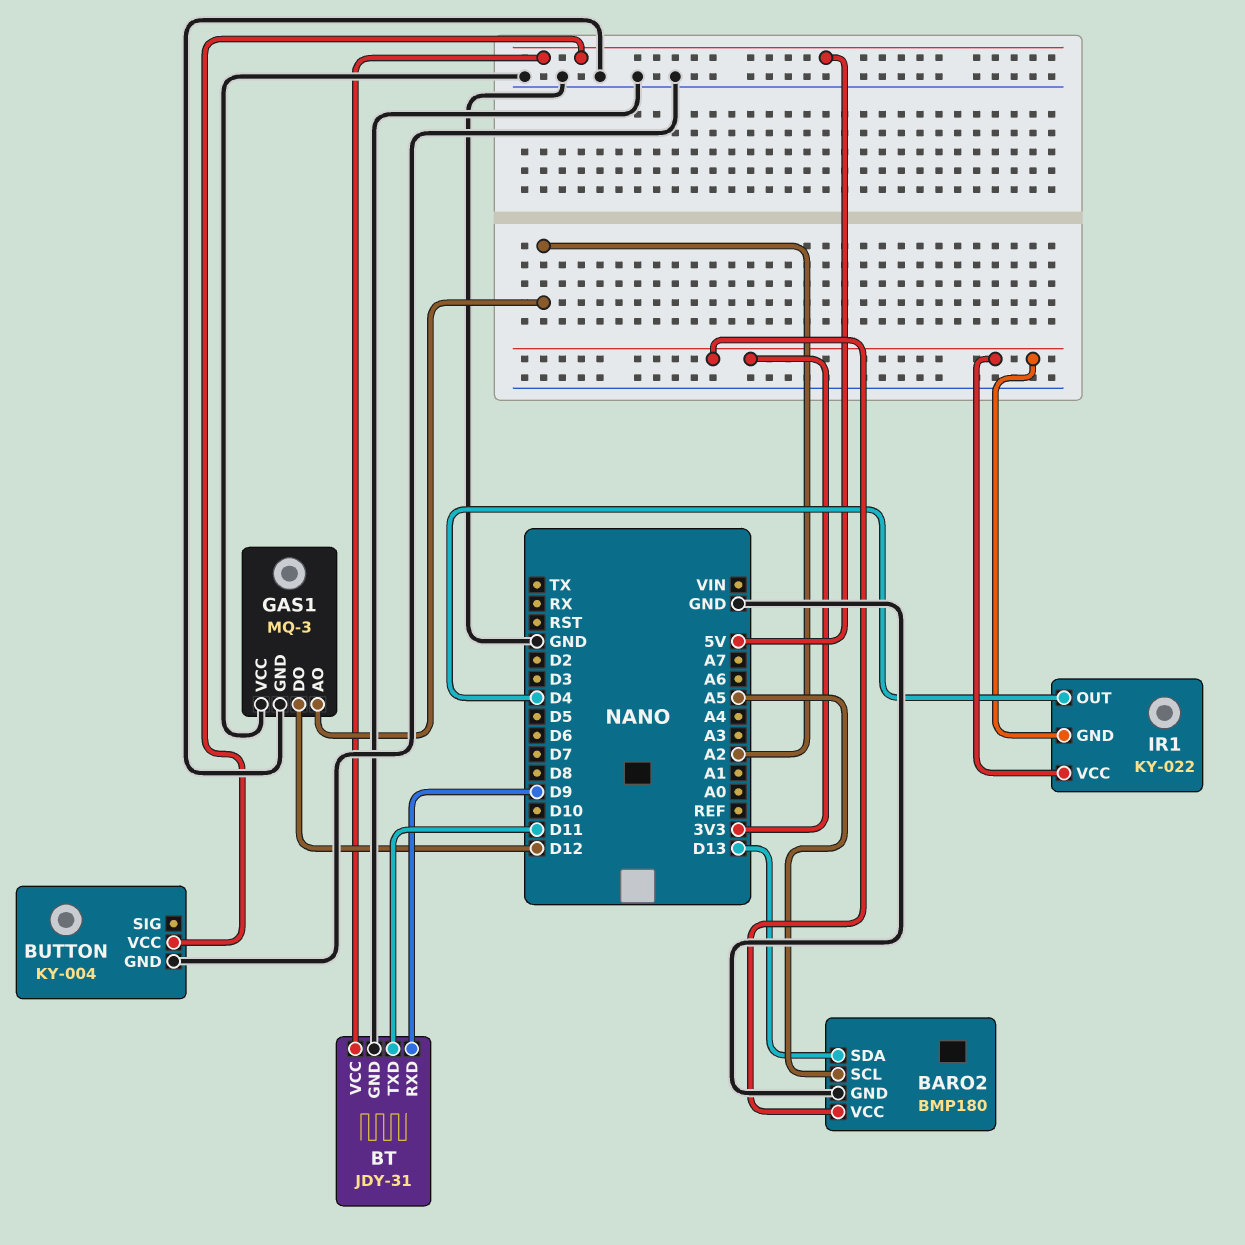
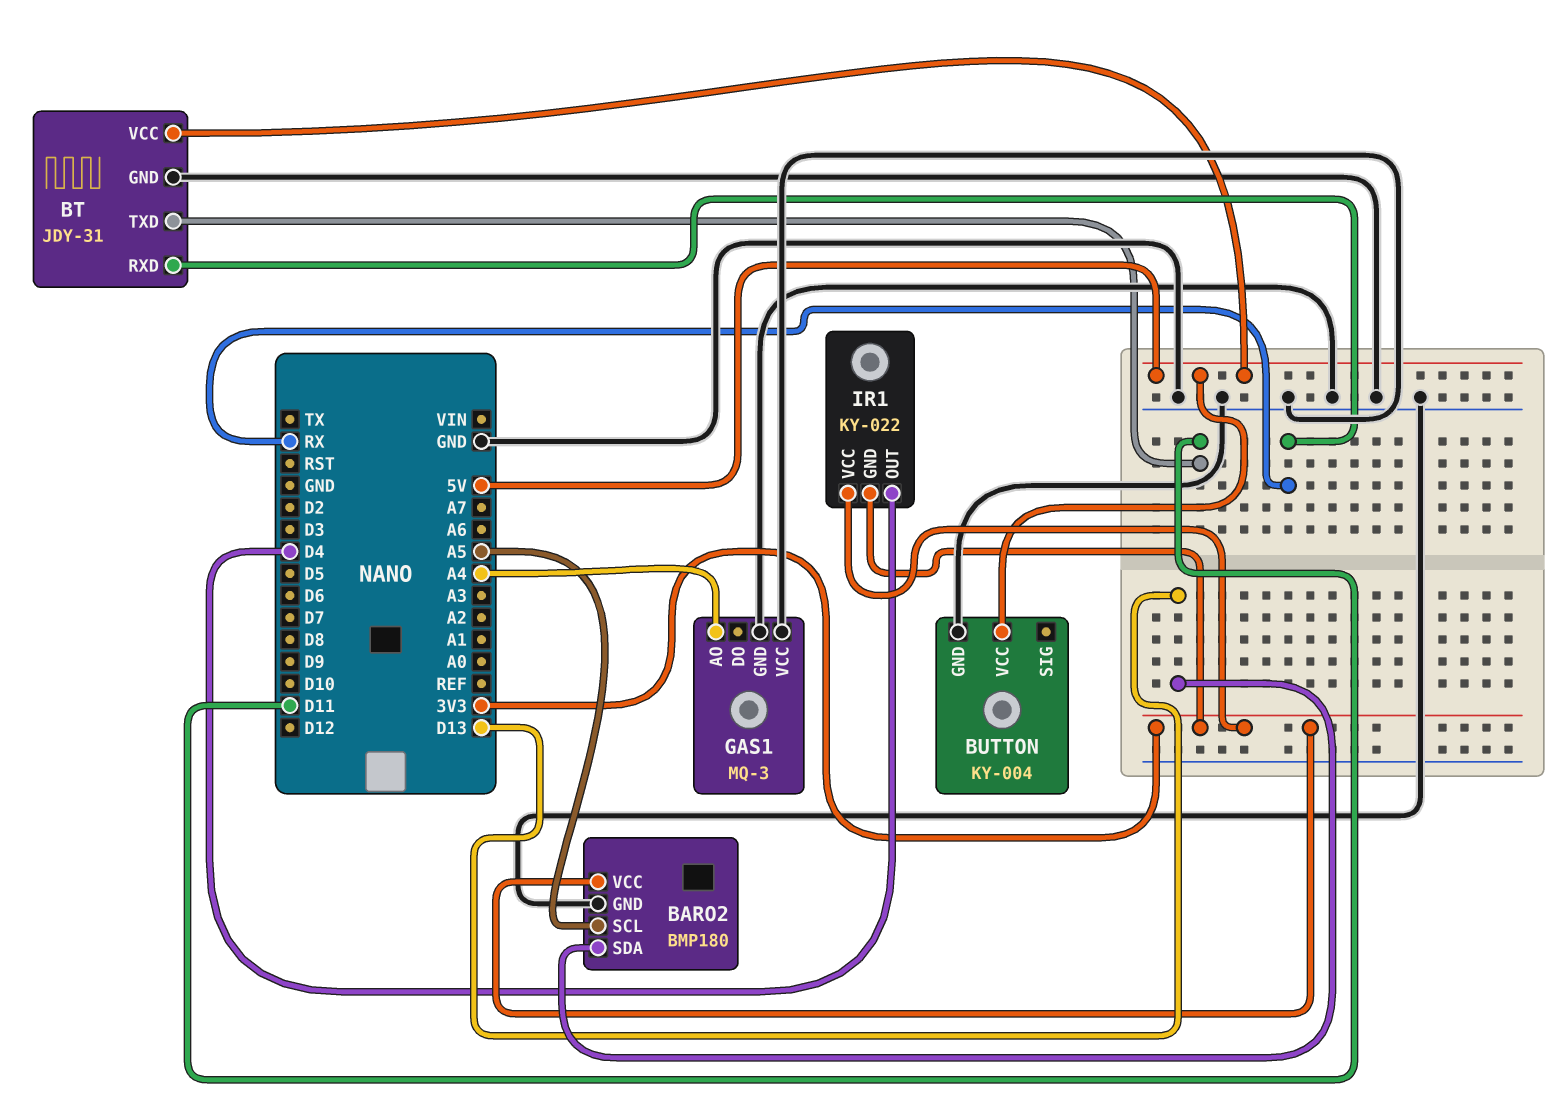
BT pin RXD: D9 -> RX
GAS1 pin AO: A2 -> A4
GAS1 pin DO: D12 -> none

